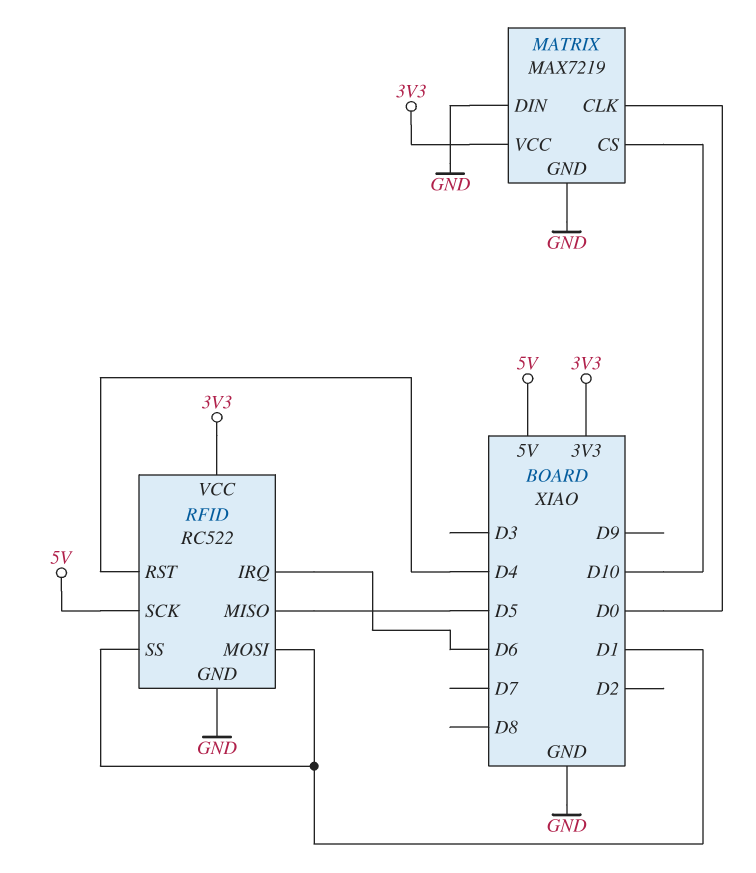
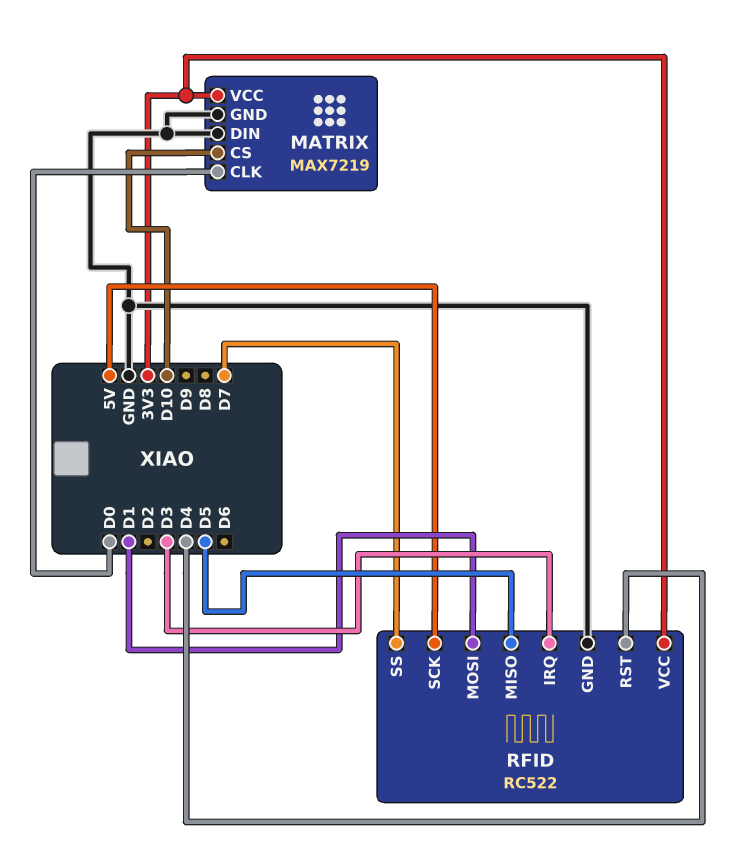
RFID pin IRQ: D6 -> D3
RFID pin SS: D1 -> D7

